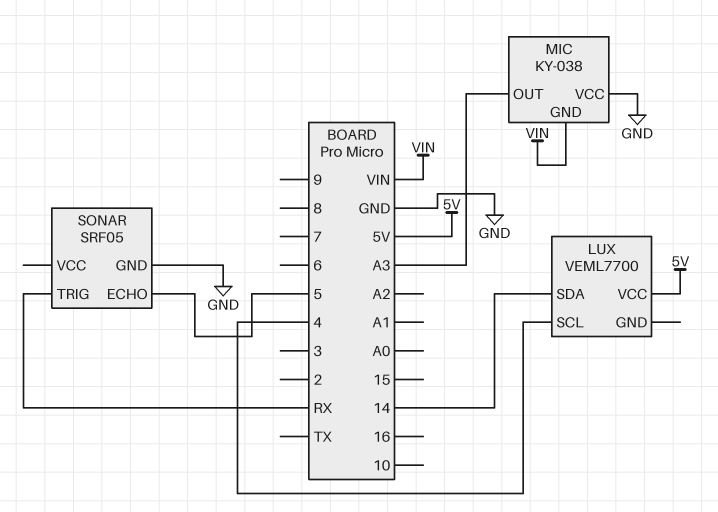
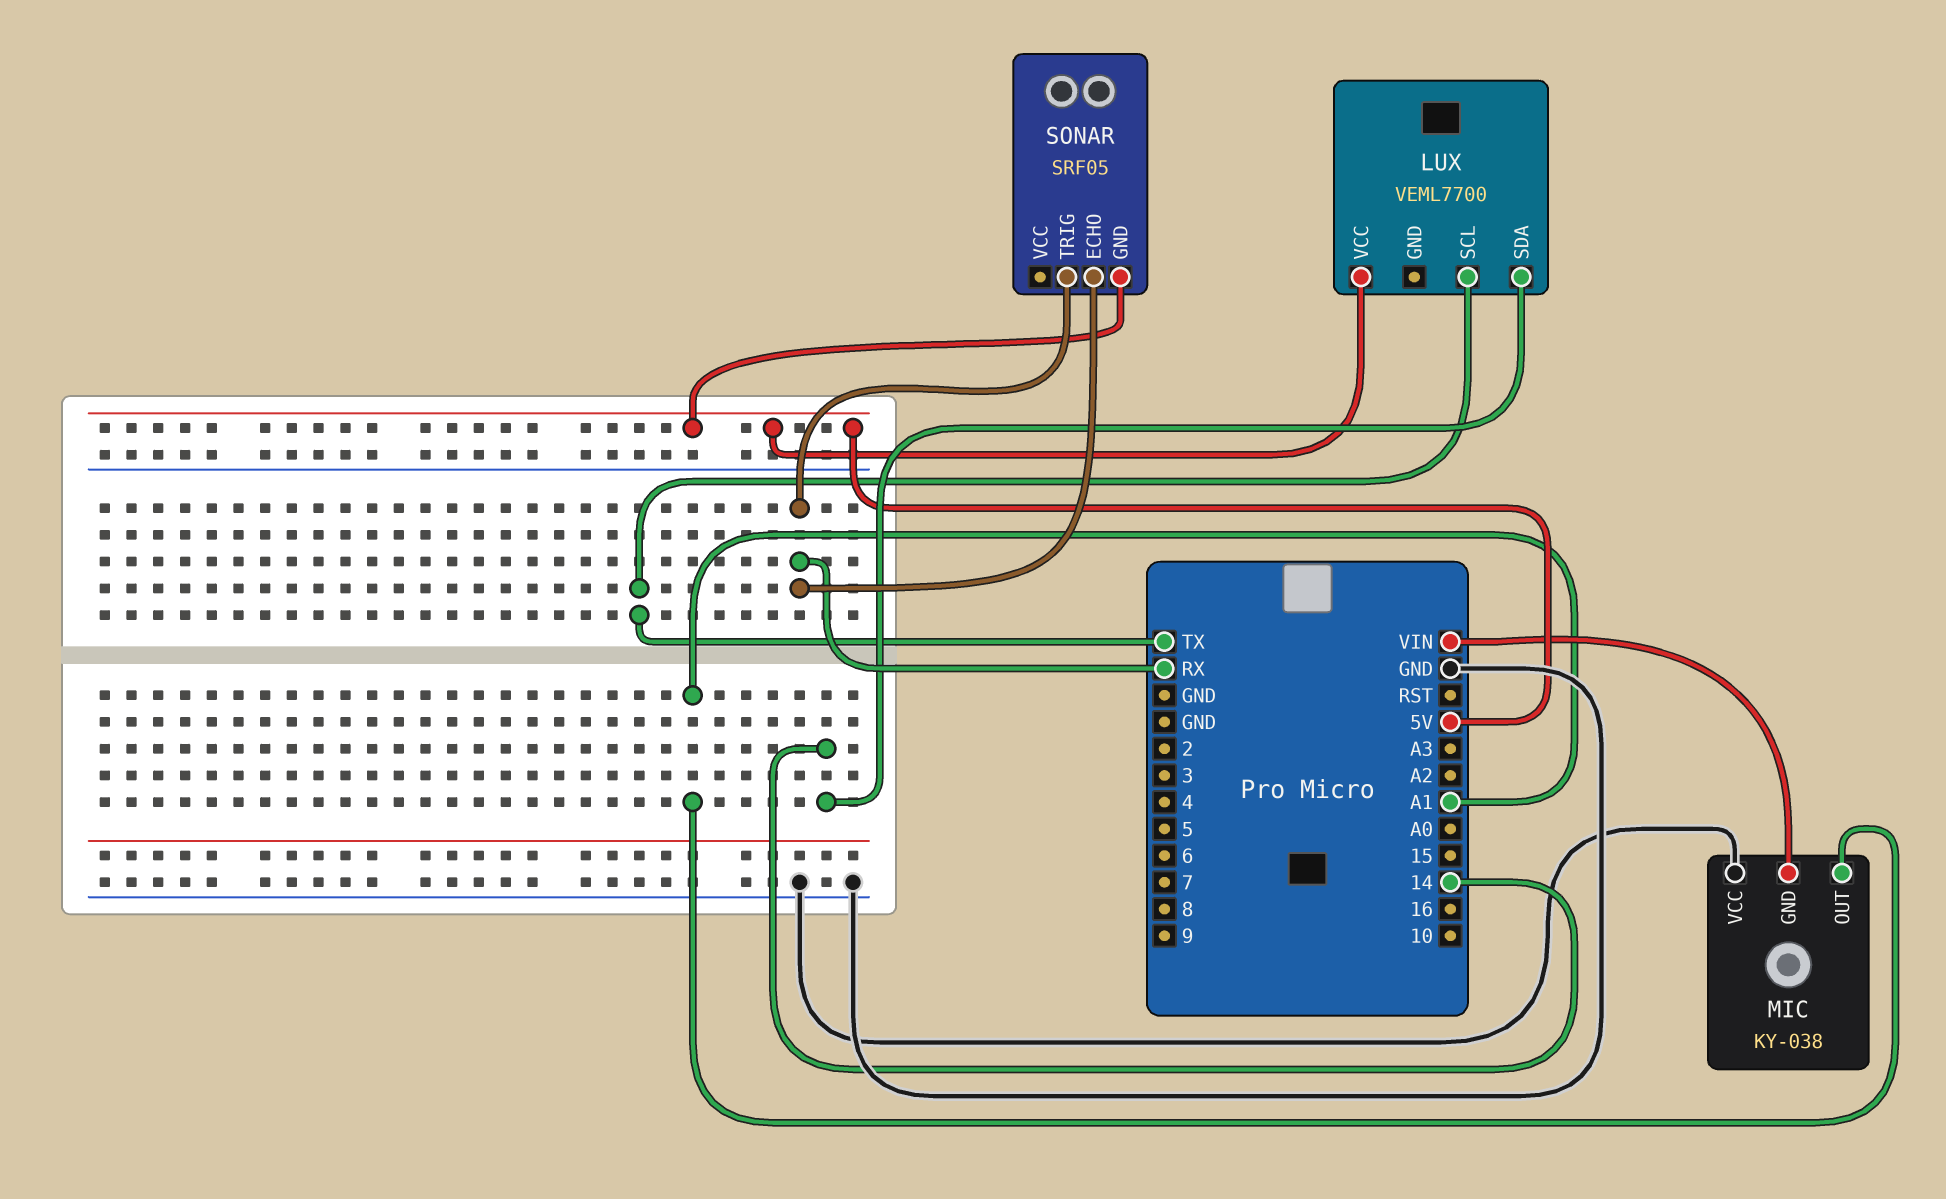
LUX pin SCL: 4 -> TX
MIC pin OUT: A3 -> A1
SONAR pin ECHO: 5 -> RX
SONAR pin GND: GND -> 5V

